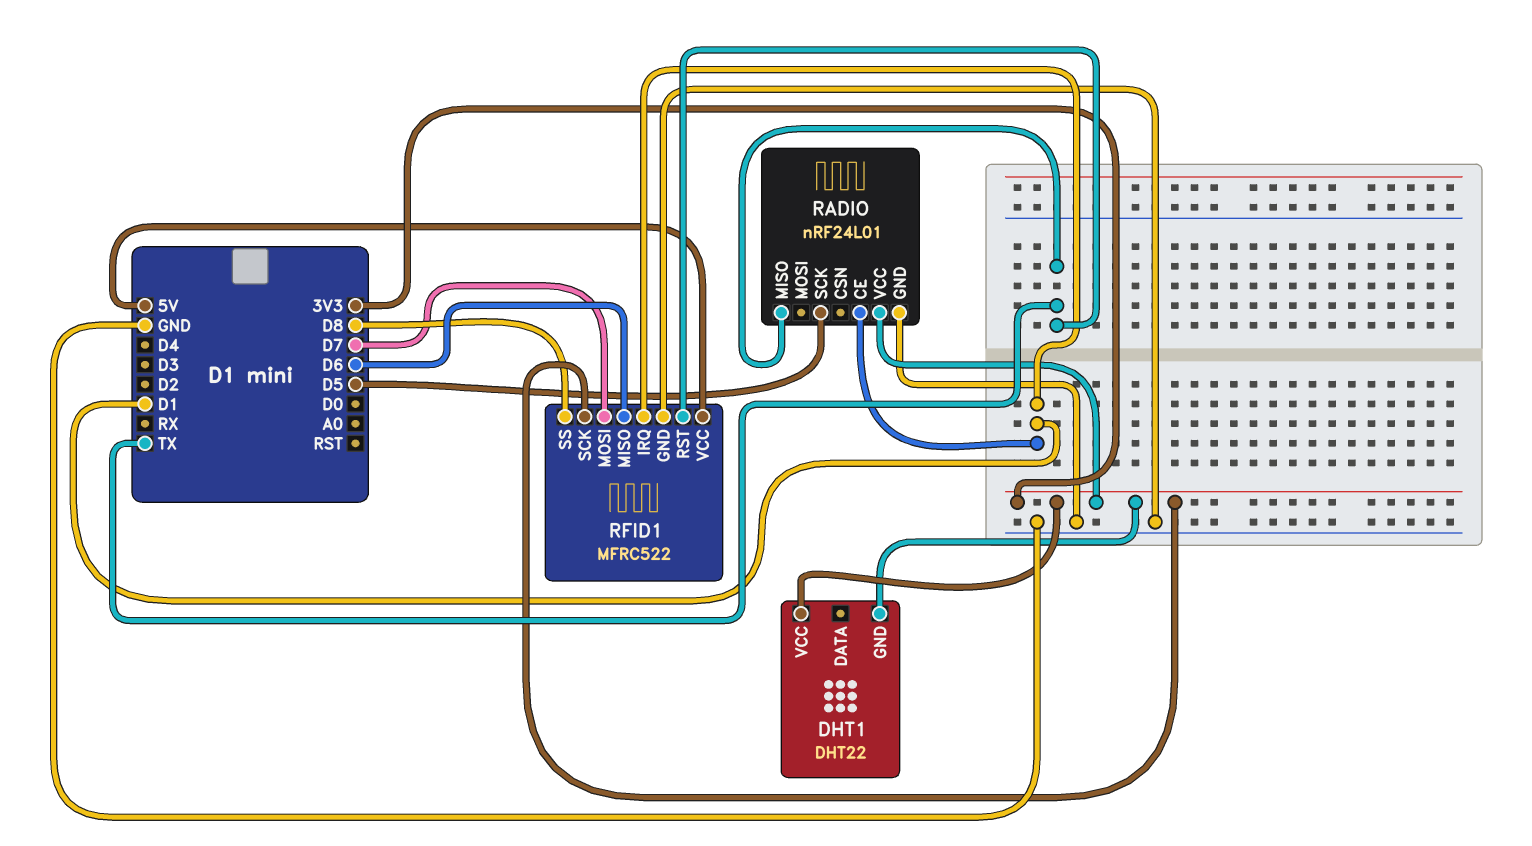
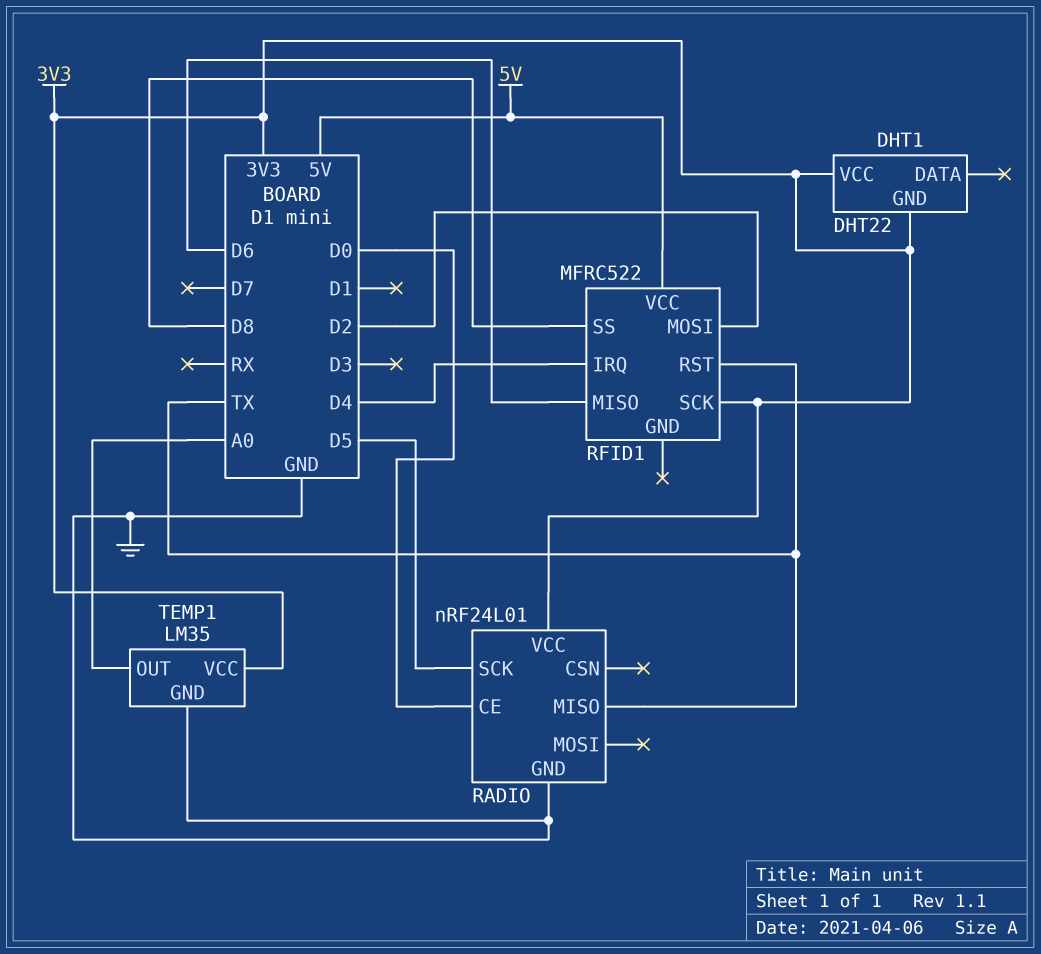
RADIO pin CE: D1 -> D0
RFID1 pin GND: GND -> none
RFID1 pin IRQ: D1 -> D4
RFID1 pin MOSI: D7 -> D2
TEMP1: none -> LM35
TEMP1 pin GND: none -> GND
TEMP1 pin OUT: none -> A0
TEMP1 pin VCC: none -> 3V3

